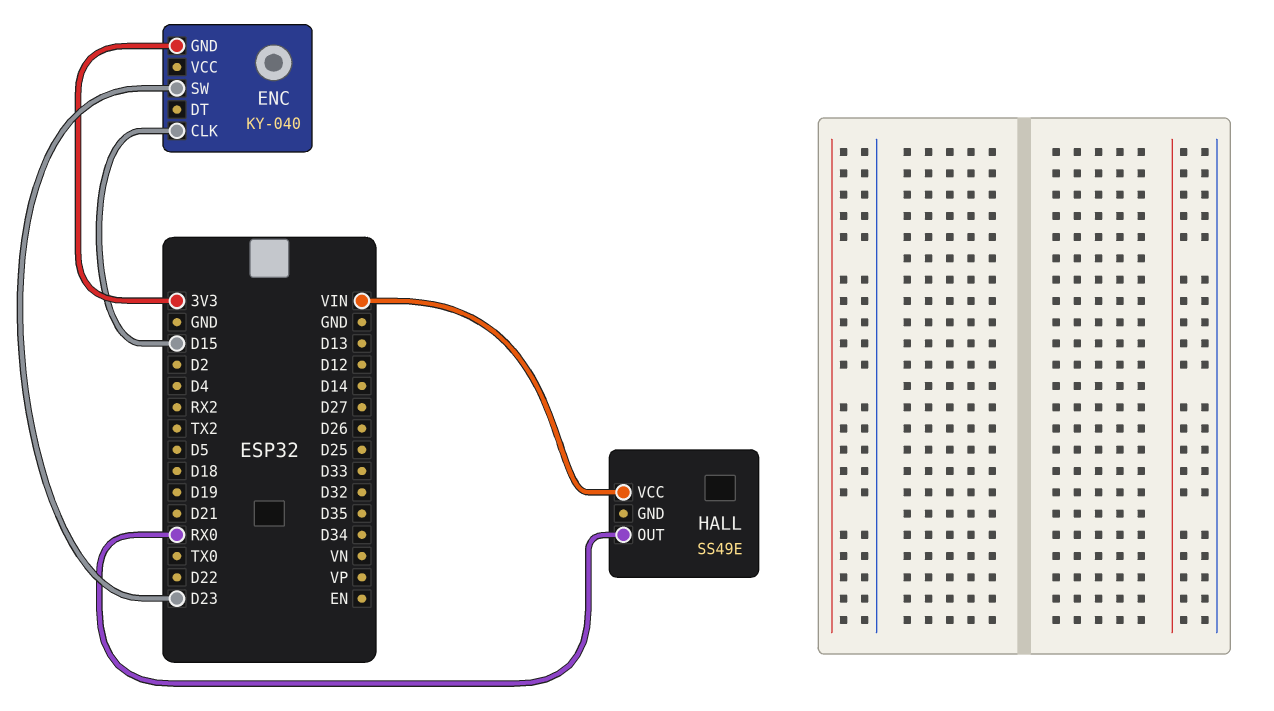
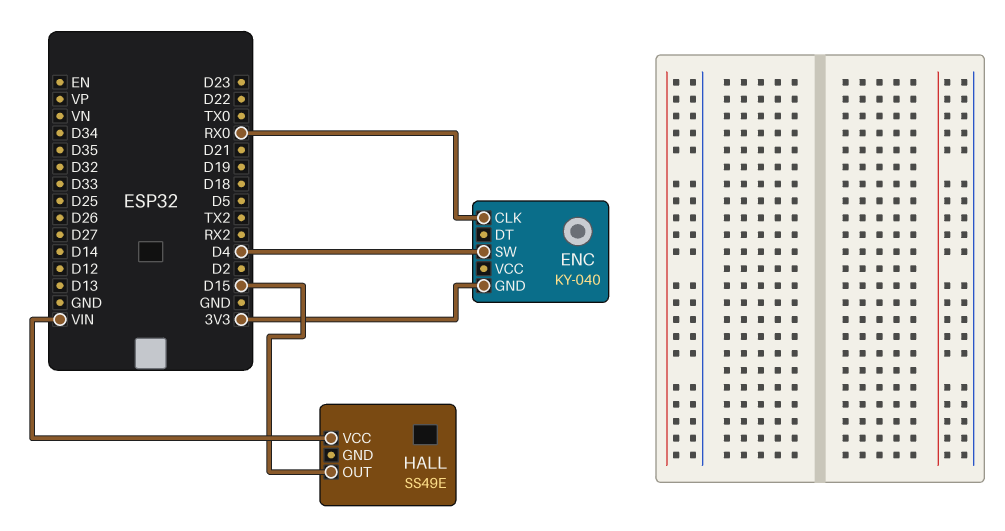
ENC pin CLK: D15 -> RX0
ENC pin SW: D23 -> D4
HALL pin OUT: RX0 -> D15

